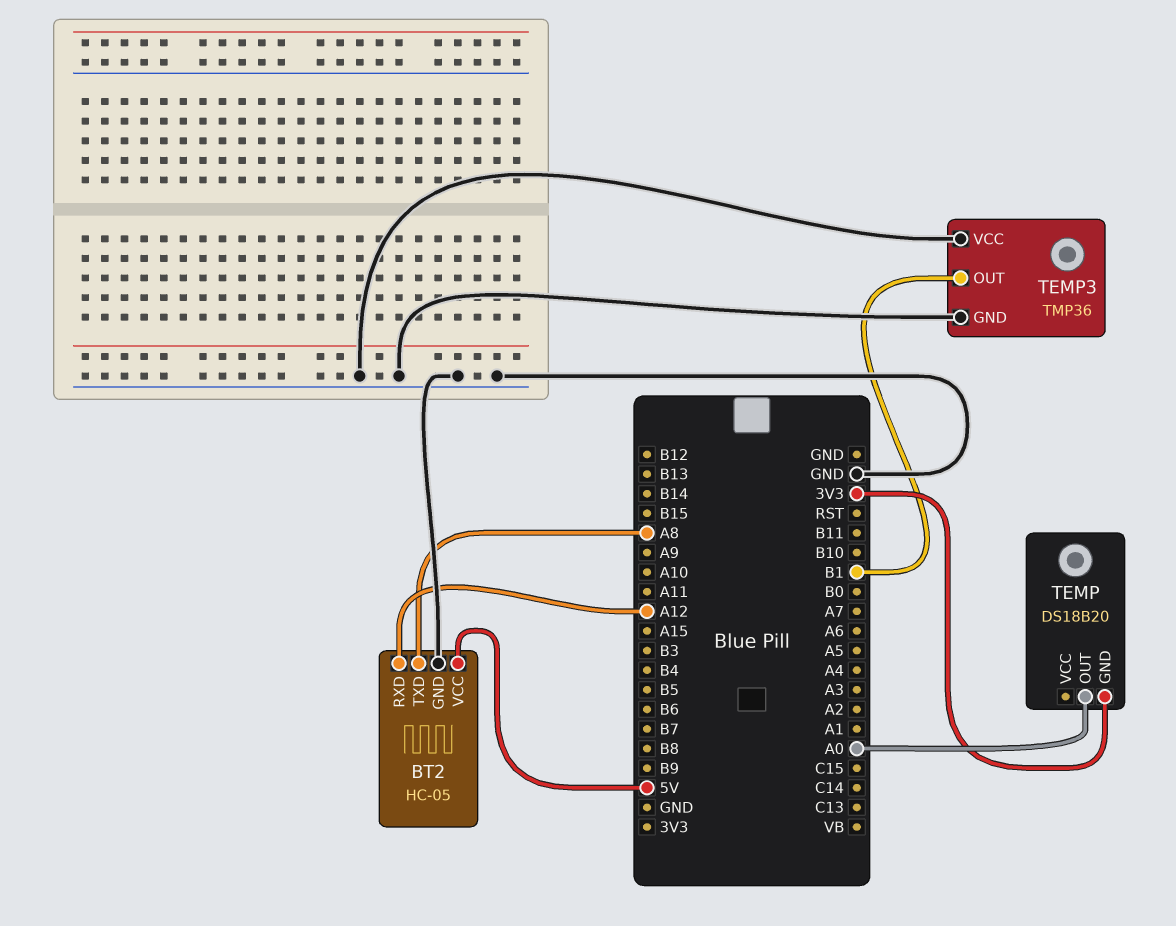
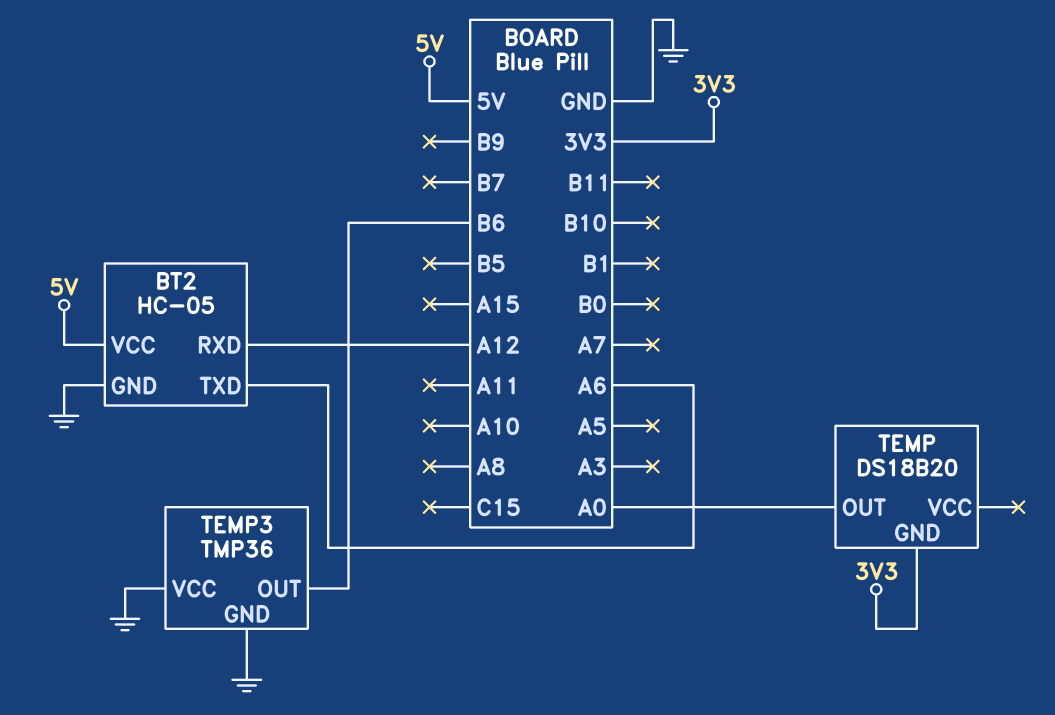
BT2 pin TXD: A8 -> A6
TEMP3 pin OUT: B1 -> B6

